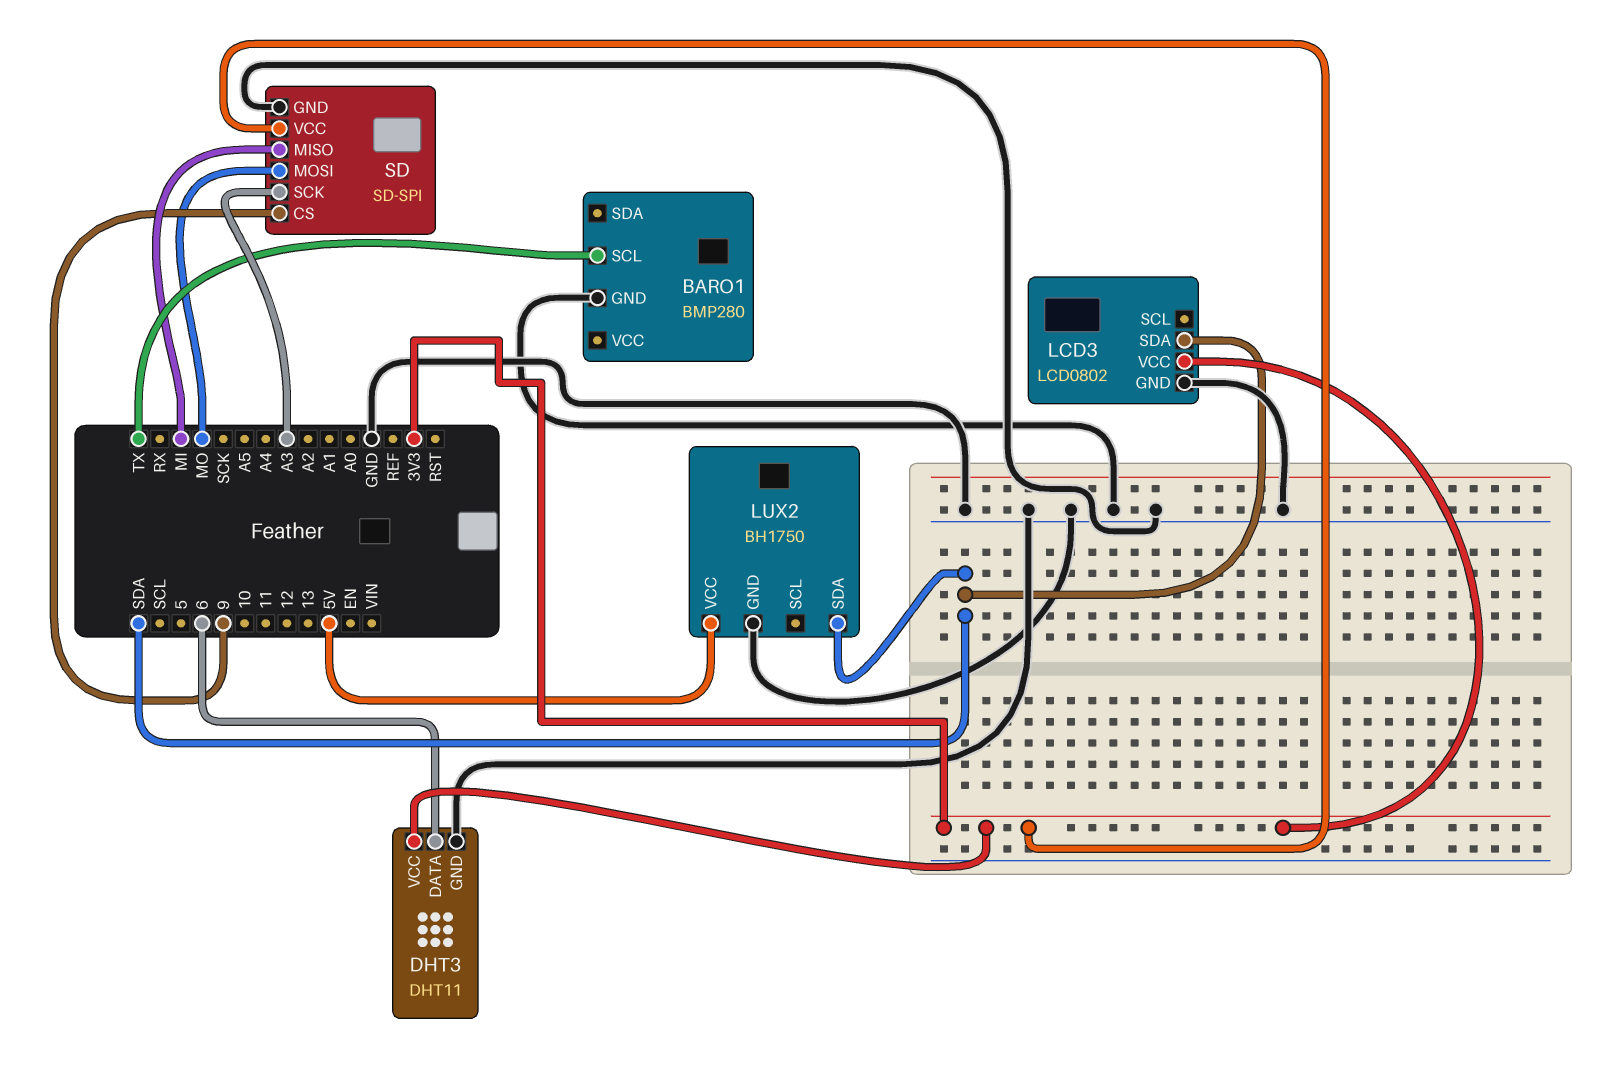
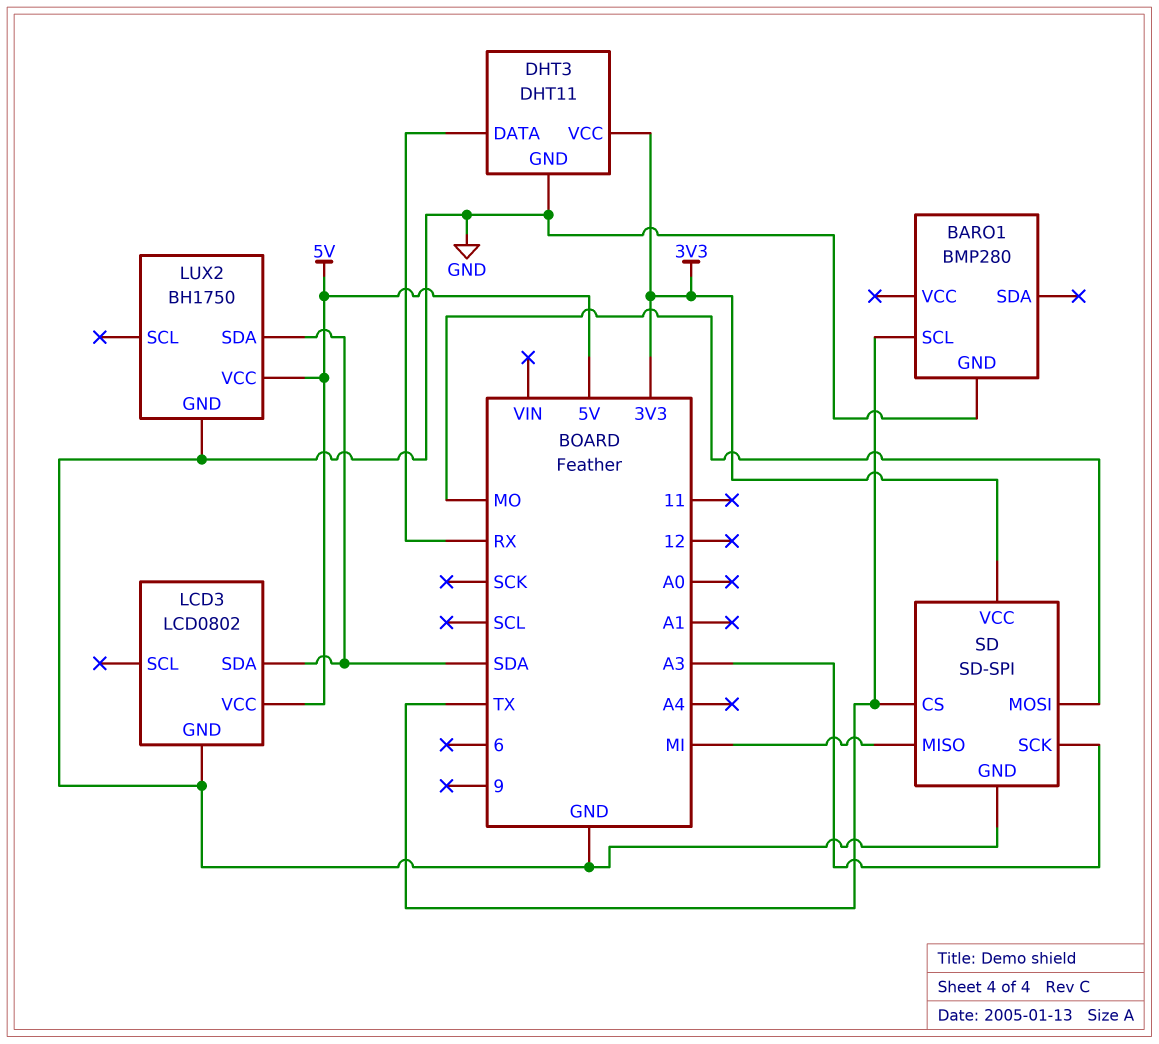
DHT3 pin DATA: 6 -> RX
LCD3 pin VCC: 3V3 -> 5V
SD pin CS: 9 -> TX

